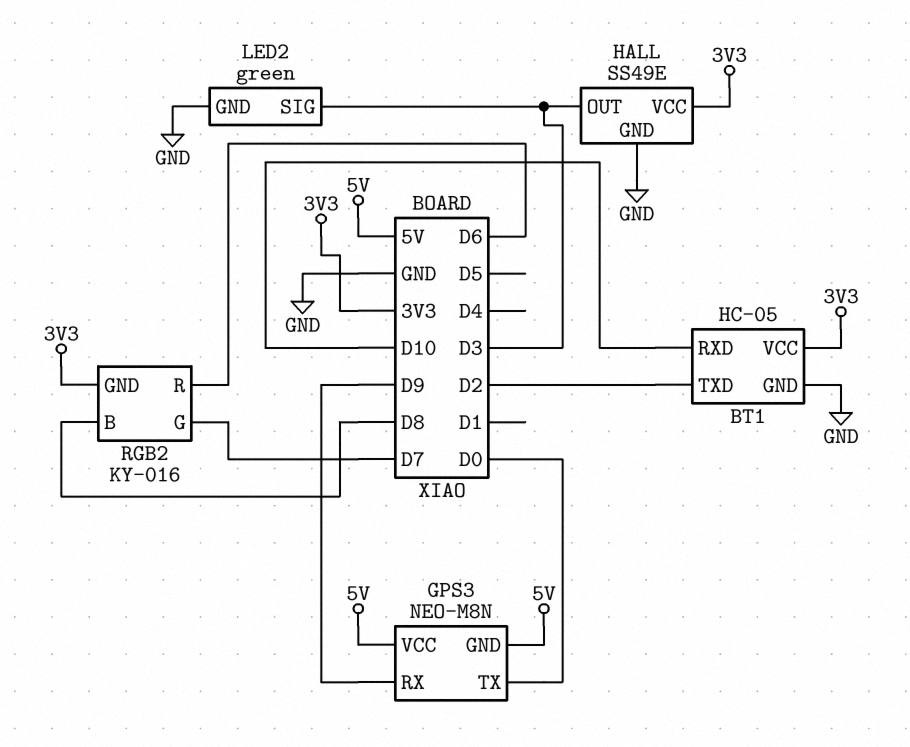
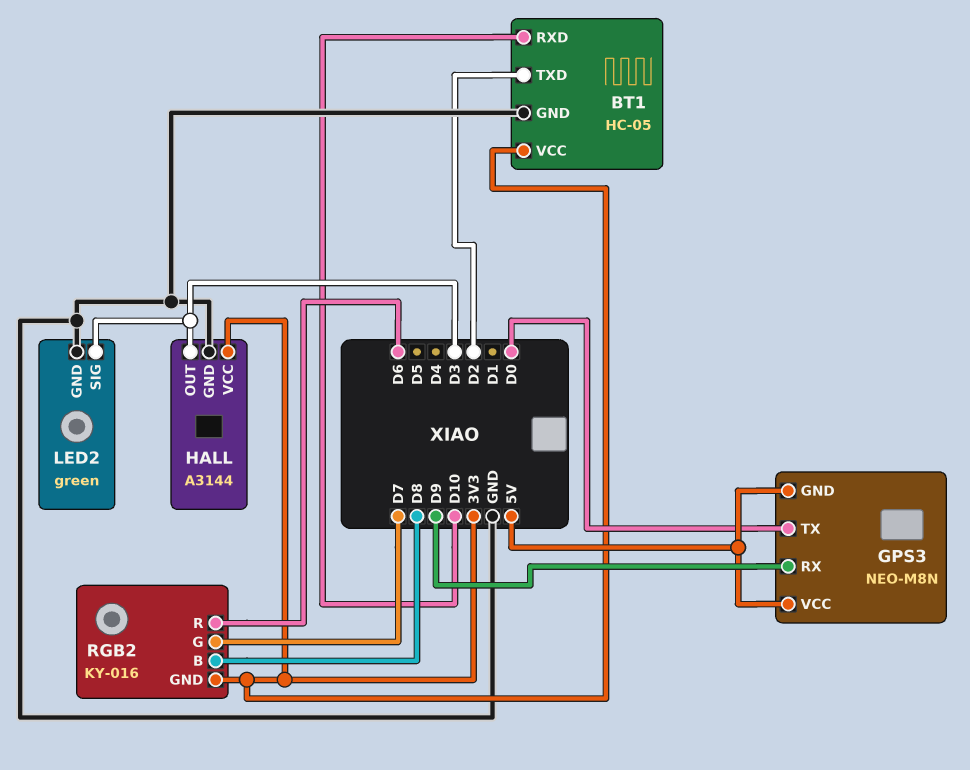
HALL: SS49E -> A3144

